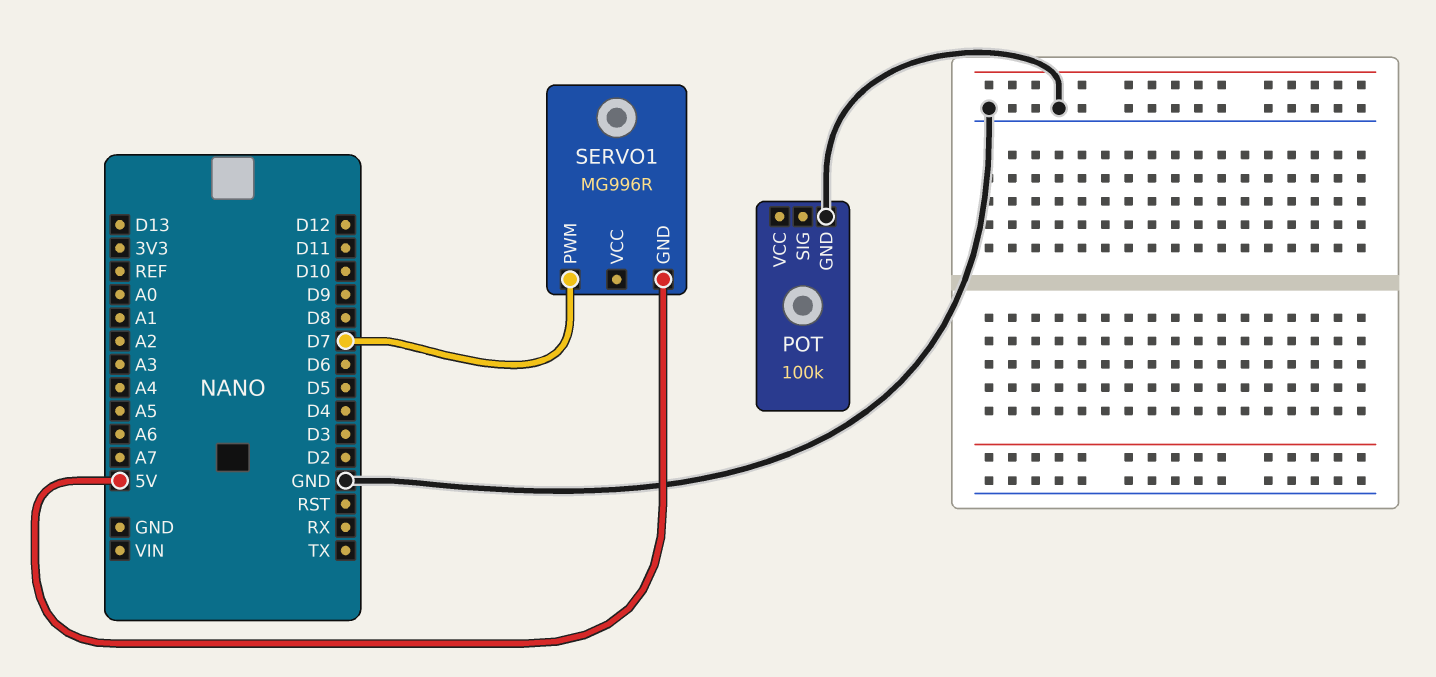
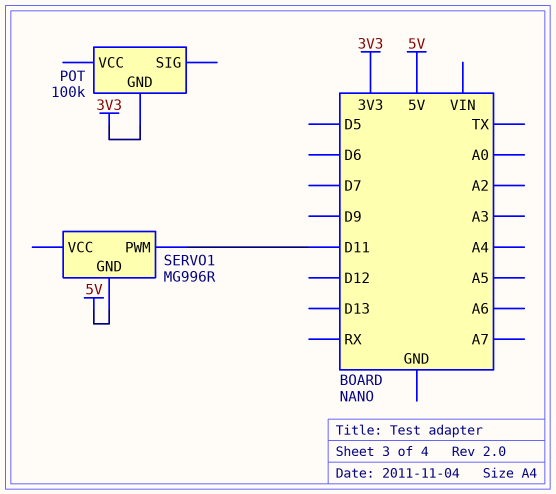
POT pin GND: GND -> 3V3
SERVO1 pin PWM: D7 -> D11

